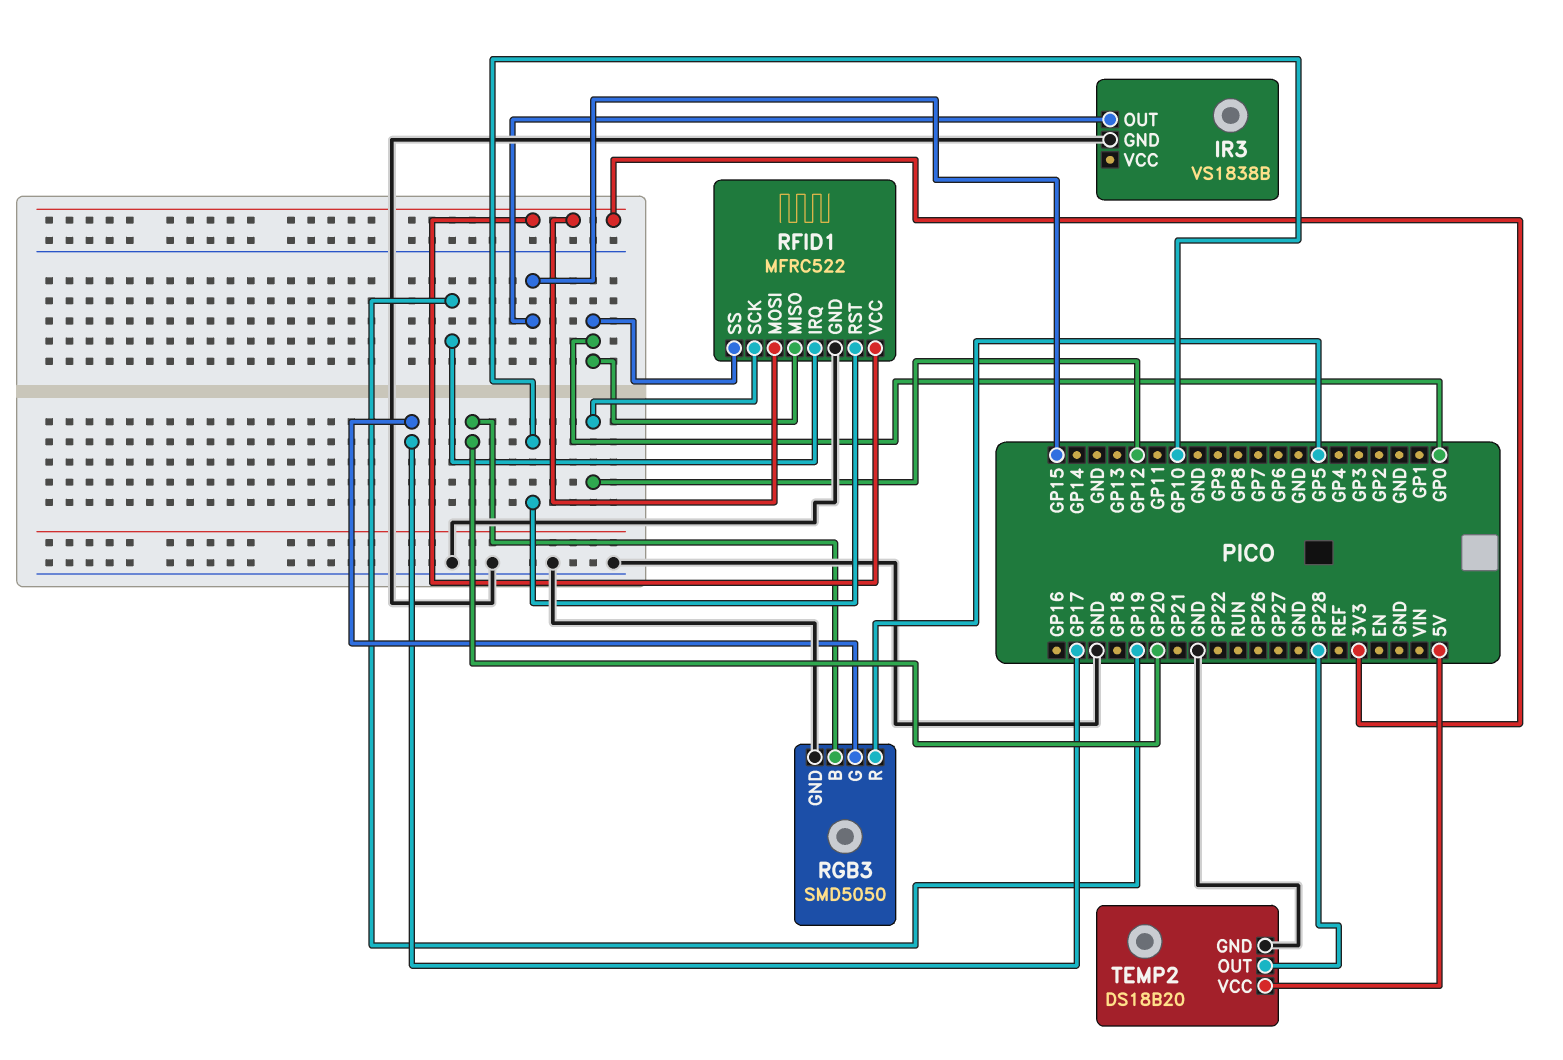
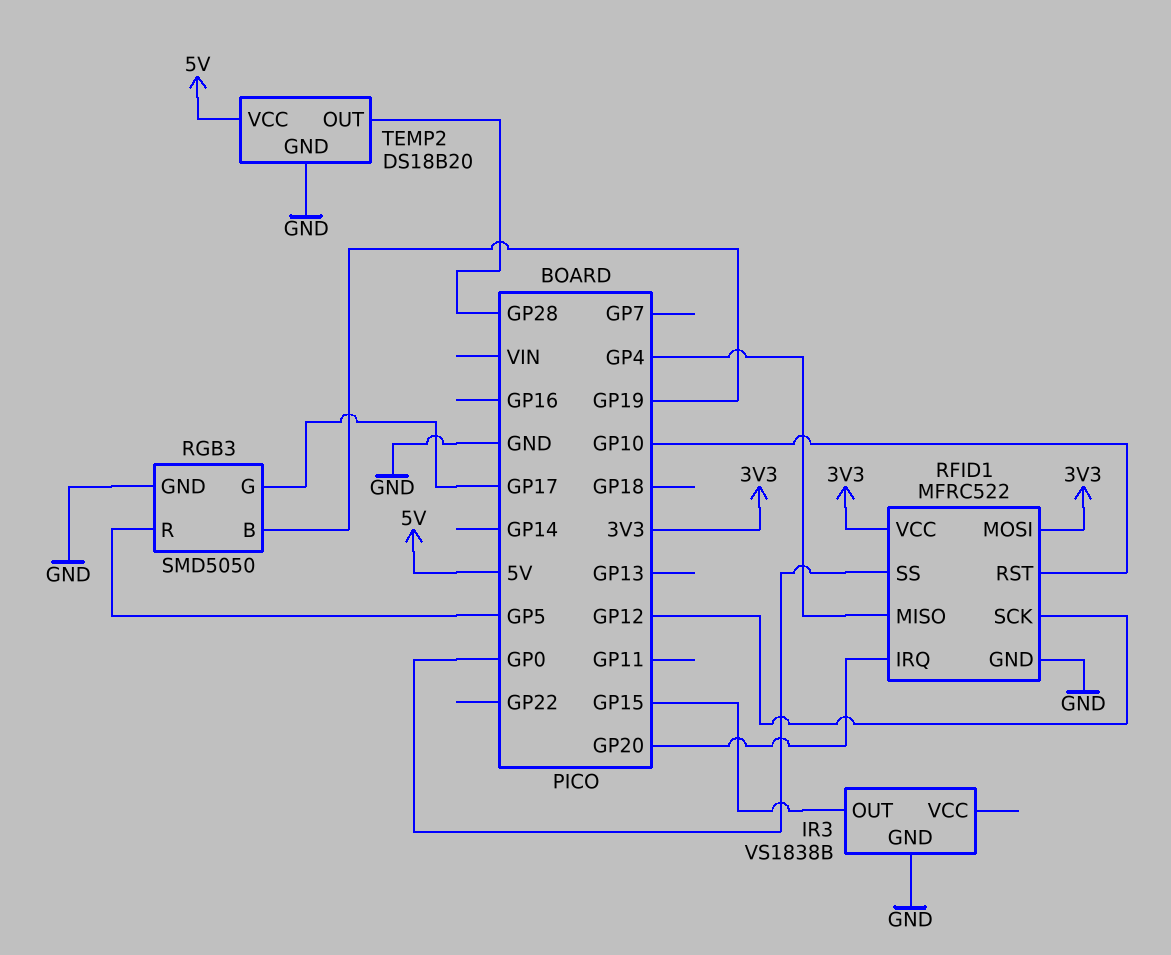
RFID1 pin IRQ: GP19 -> GP20
RFID1 pin MISO: GP0 -> GP4
RGB3 pin B: GP20 -> GP19

